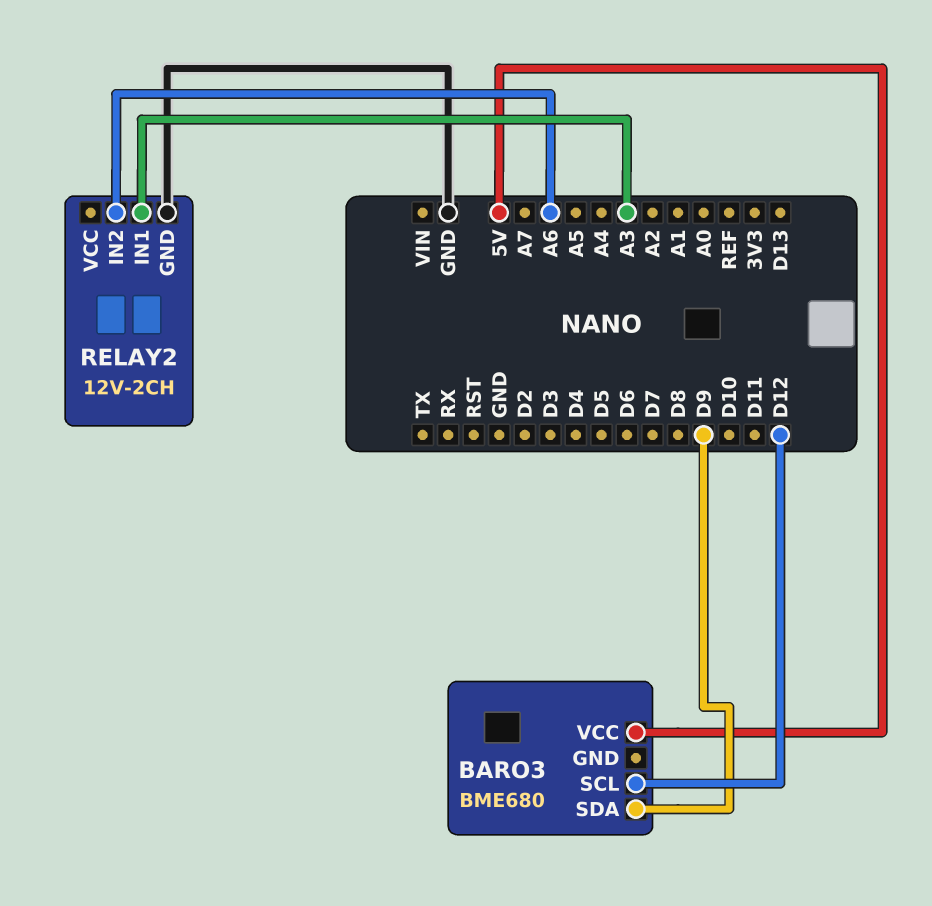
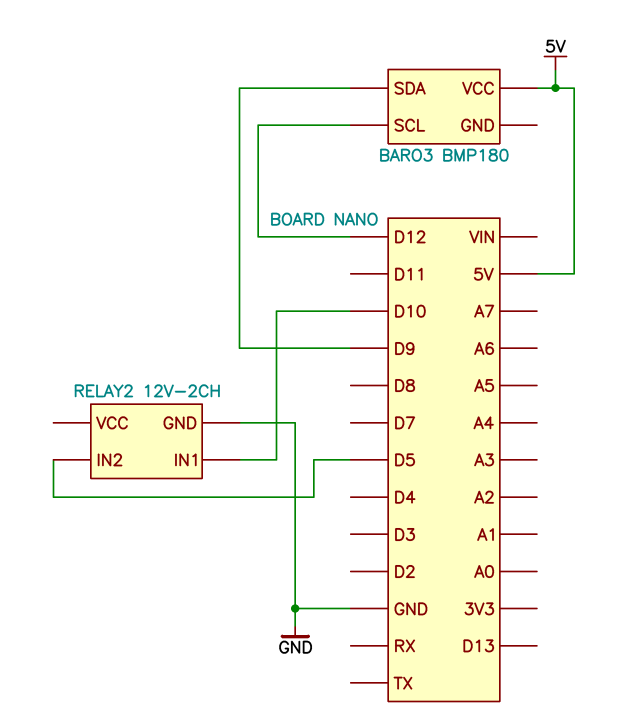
BARO3: BME680 -> BMP180
RELAY2 pin IN1: A3 -> D10
RELAY2 pin IN2: A6 -> D5

